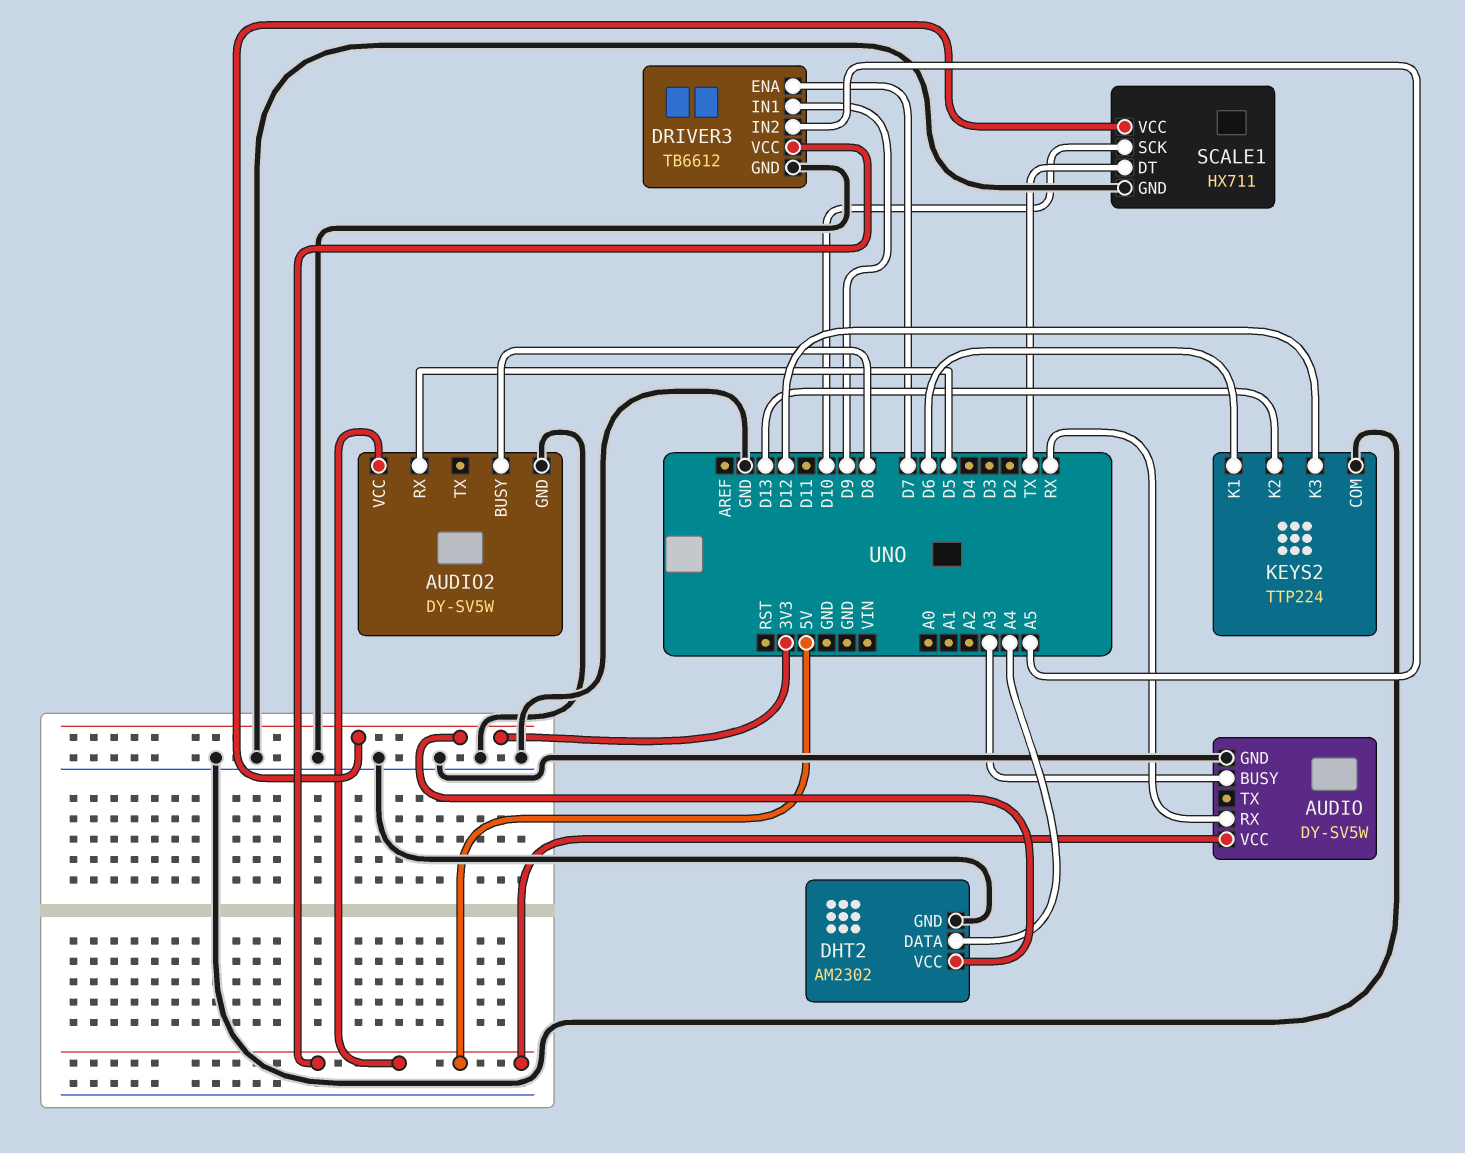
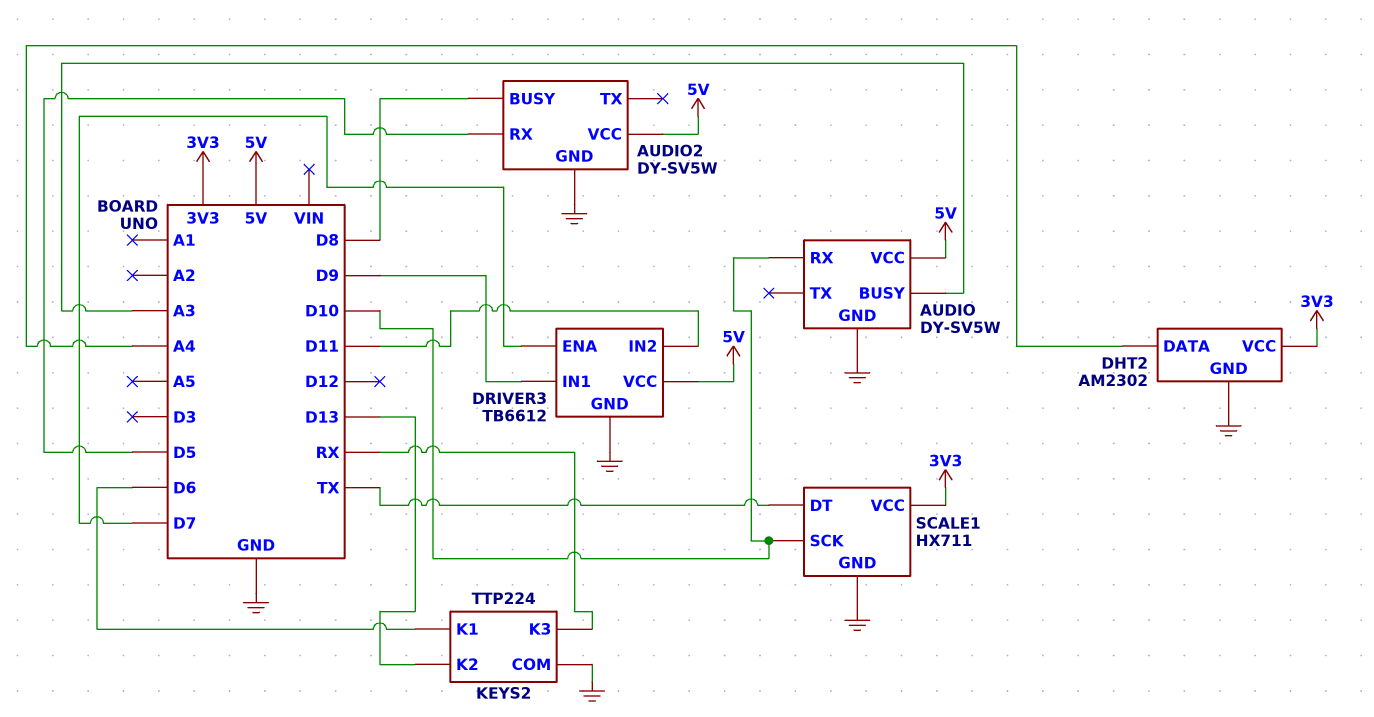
AUDIO pin RX: RX -> D10
DRIVER3 pin IN2: A5 -> D11
KEYS2 pin K3: D12 -> RX

